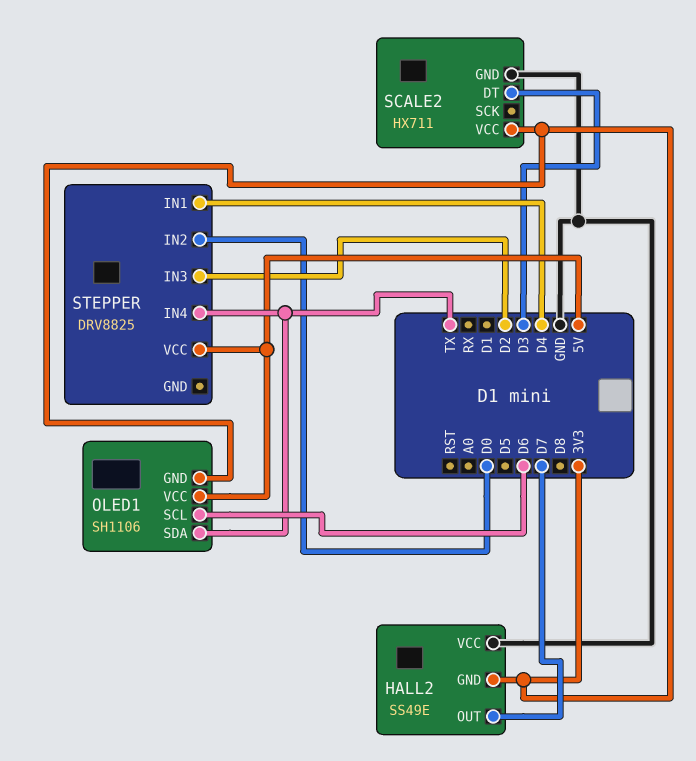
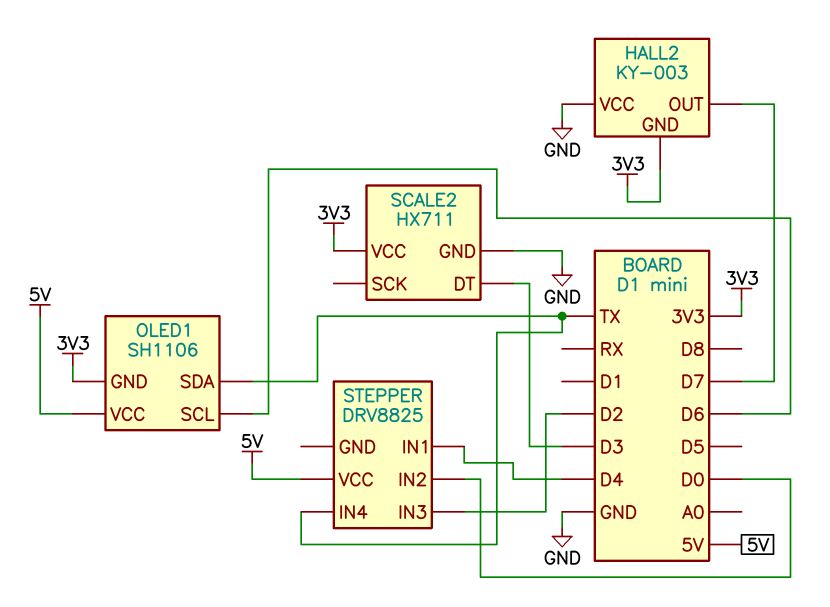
HALL2: SS49E -> KY-003

